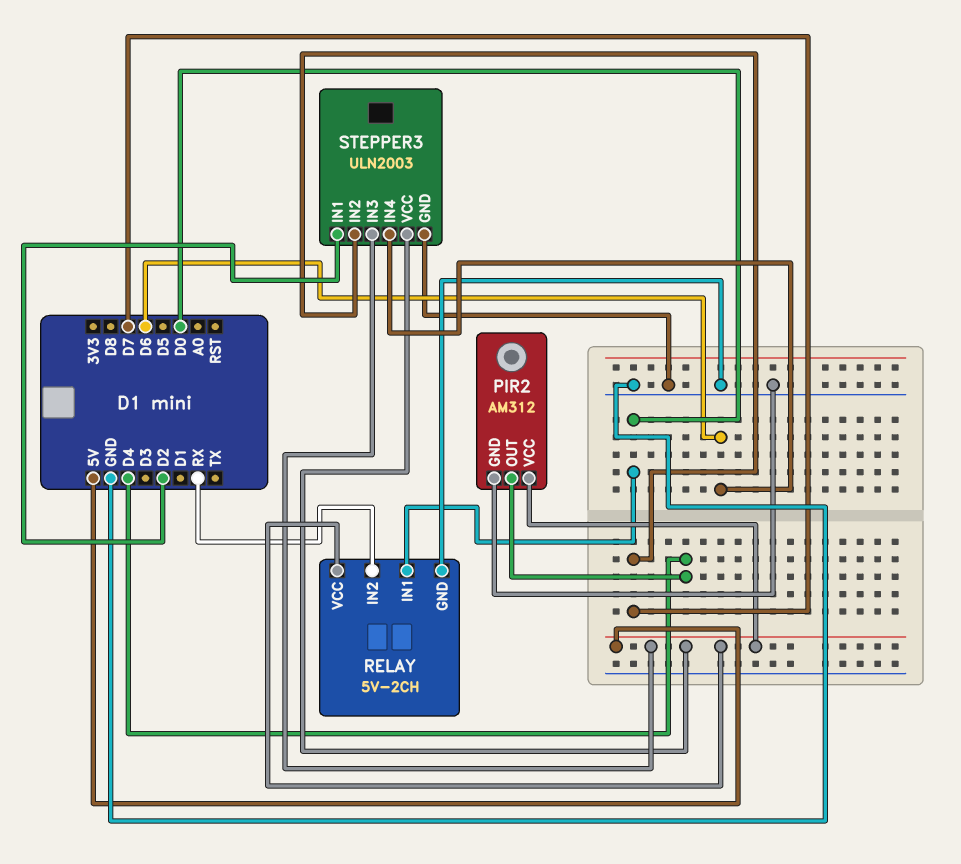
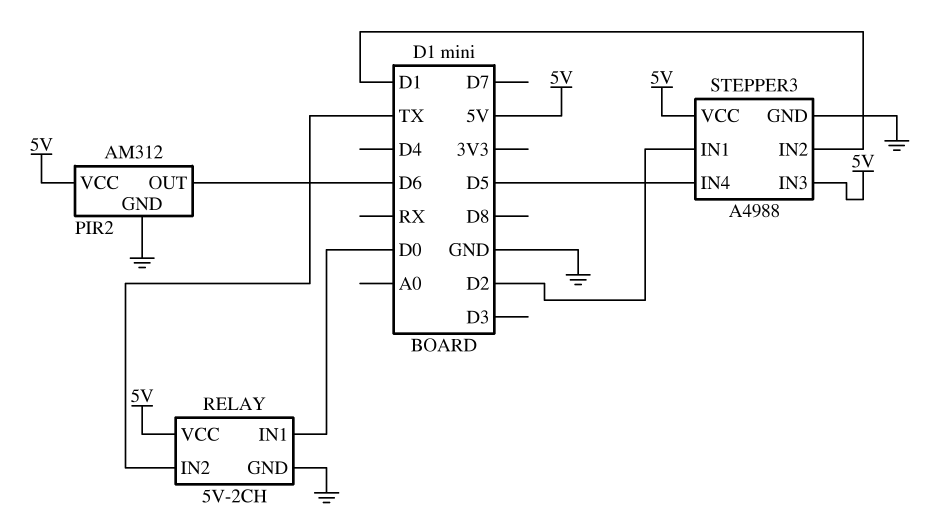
PIR2 pin OUT: D4 -> D6
RELAY pin IN2: RX -> TX
STEPPER3: ULN2003 -> A4988
STEPPER3 pin IN2: D7 -> D1
STEPPER3 pin IN4: D6 -> D5

